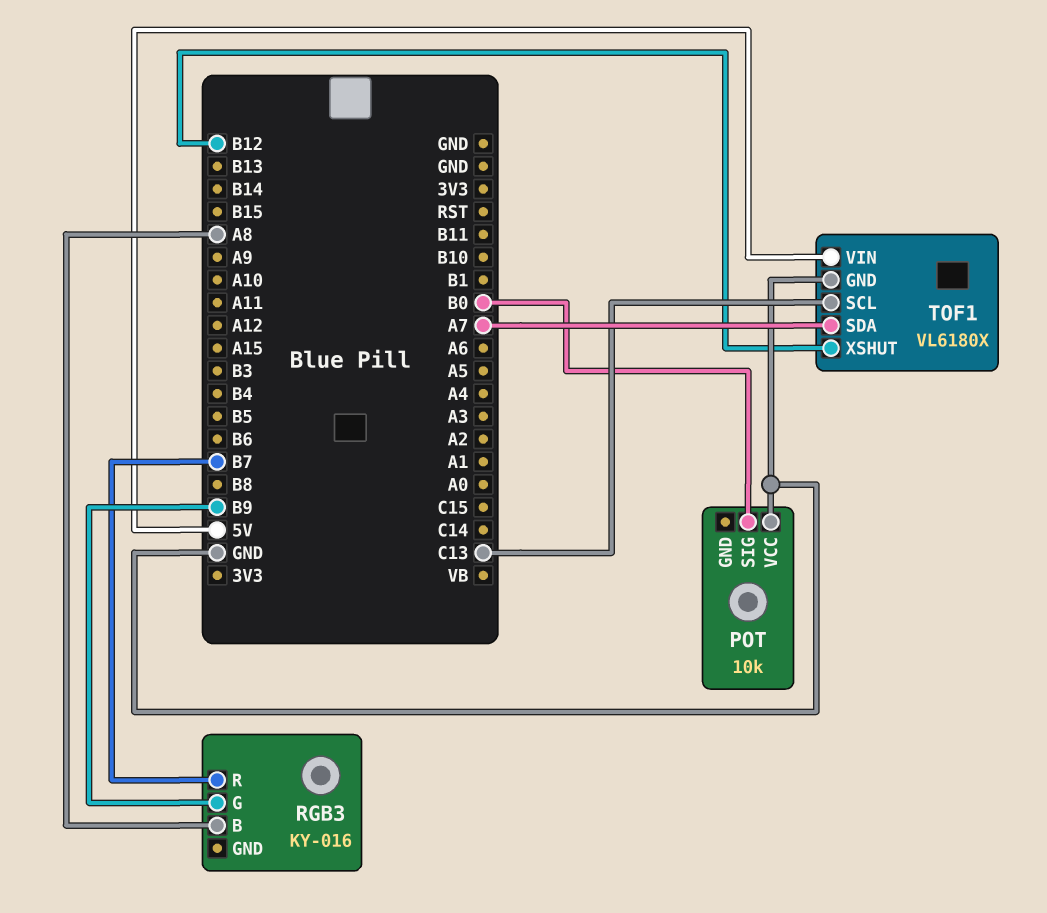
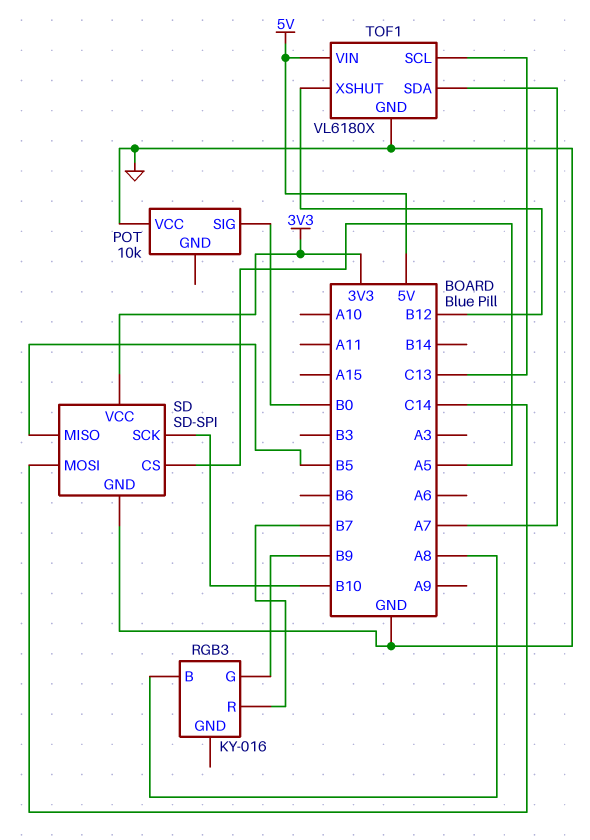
SD: none -> SD-SPI
SD pin CS: none -> A5
SD pin GND: none -> GND
SD pin MISO: none -> B5
SD pin MOSI: none -> C14
SD pin SCK: none -> B10
SD pin VCC: none -> 3V3

